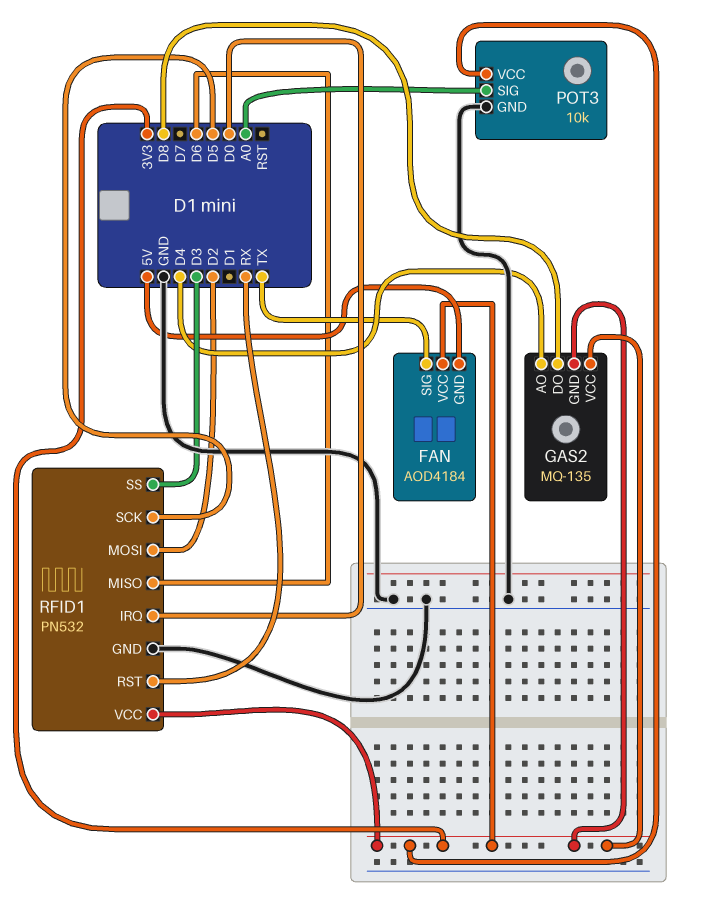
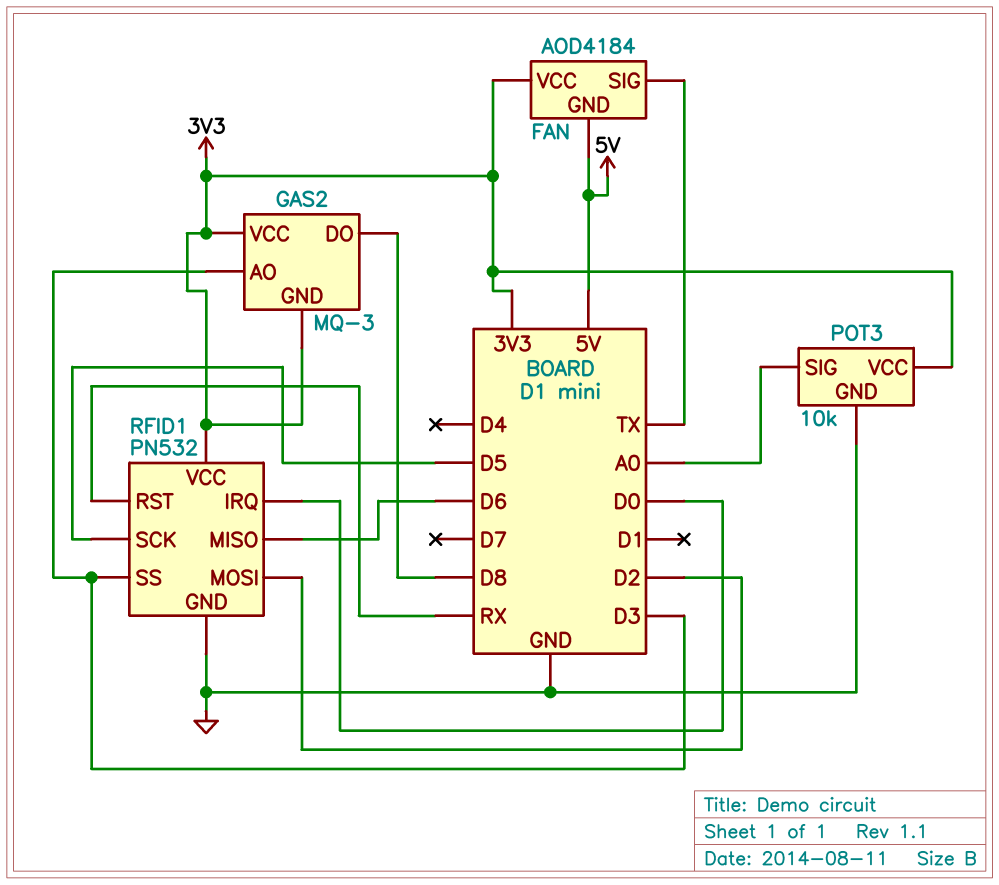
GAS2: MQ-135 -> MQ-3
GAS2 pin AO: D4 -> D3

